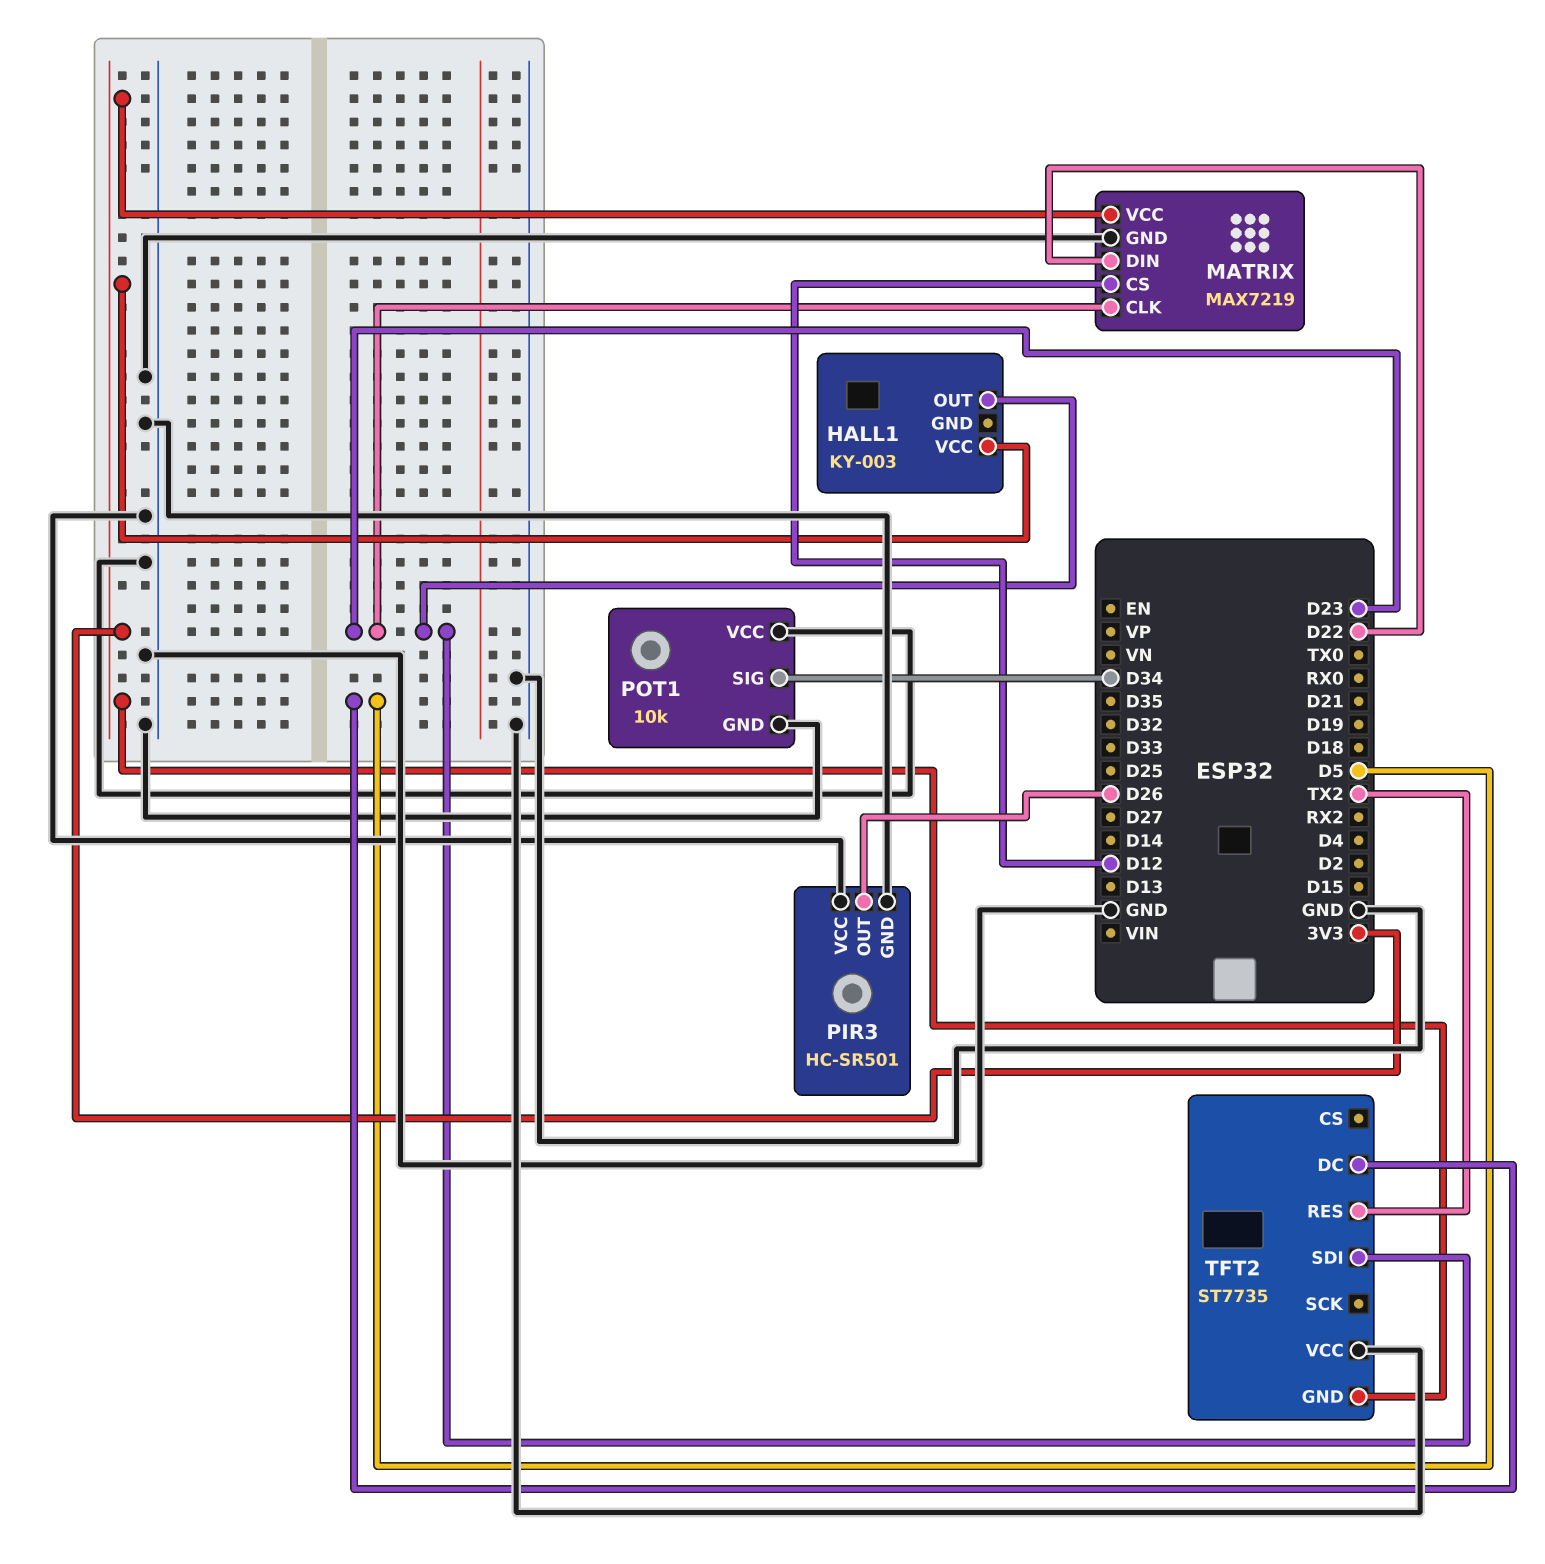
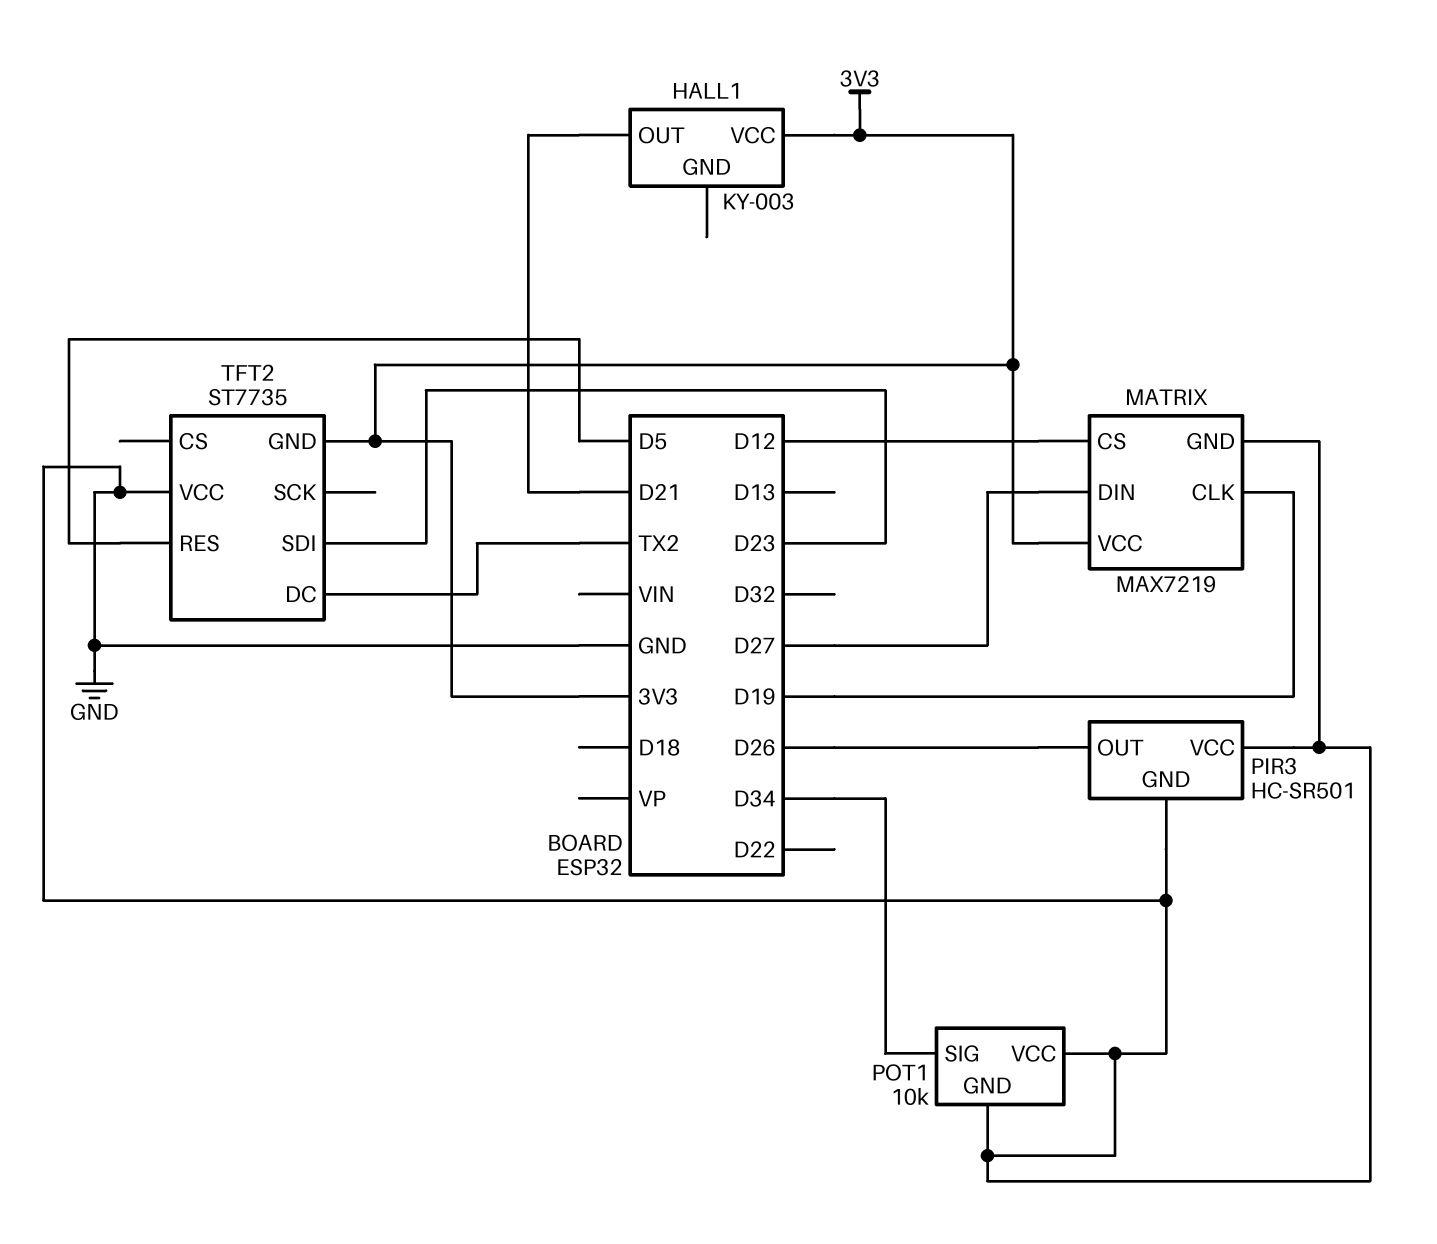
HALL1 pin OUT: D23 -> D21
MATRIX pin CLK: D23 -> D19
MATRIX pin DIN: D22 -> D27
TFT2 pin DC: D5 -> TX2
TFT2 pin RES: TX2 -> D5

